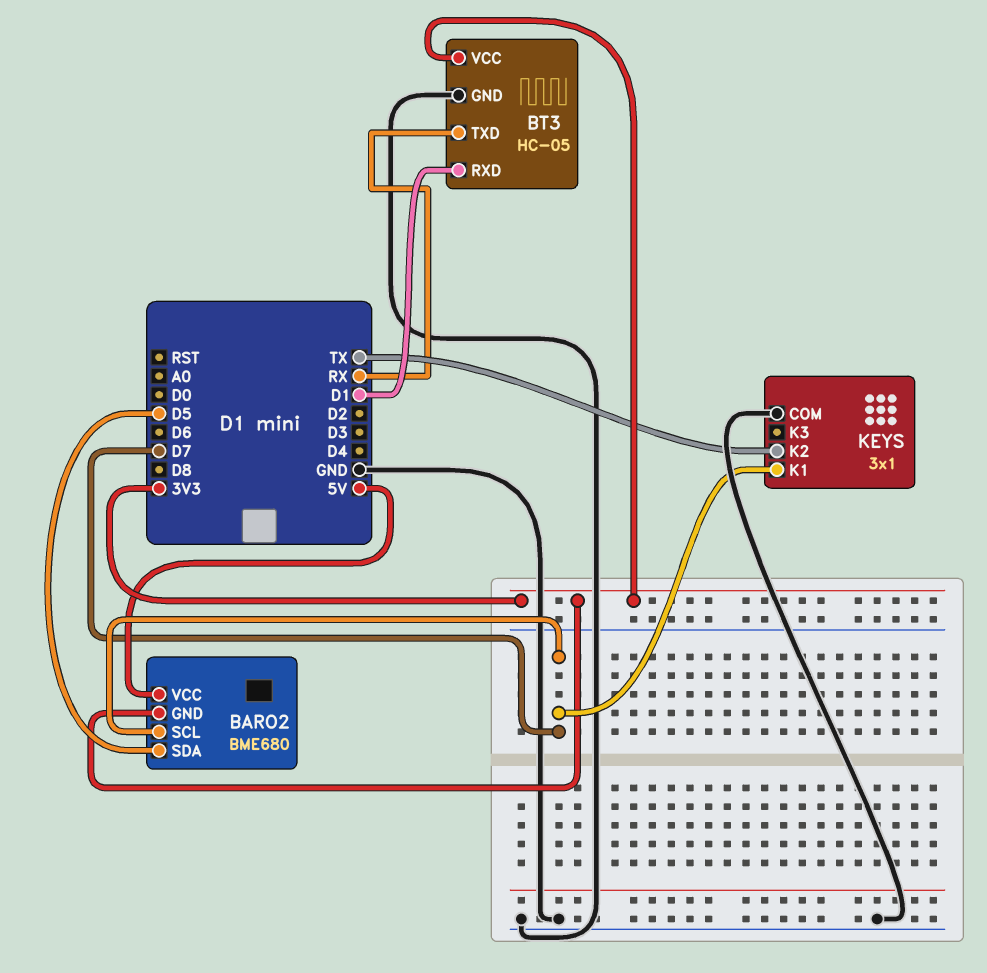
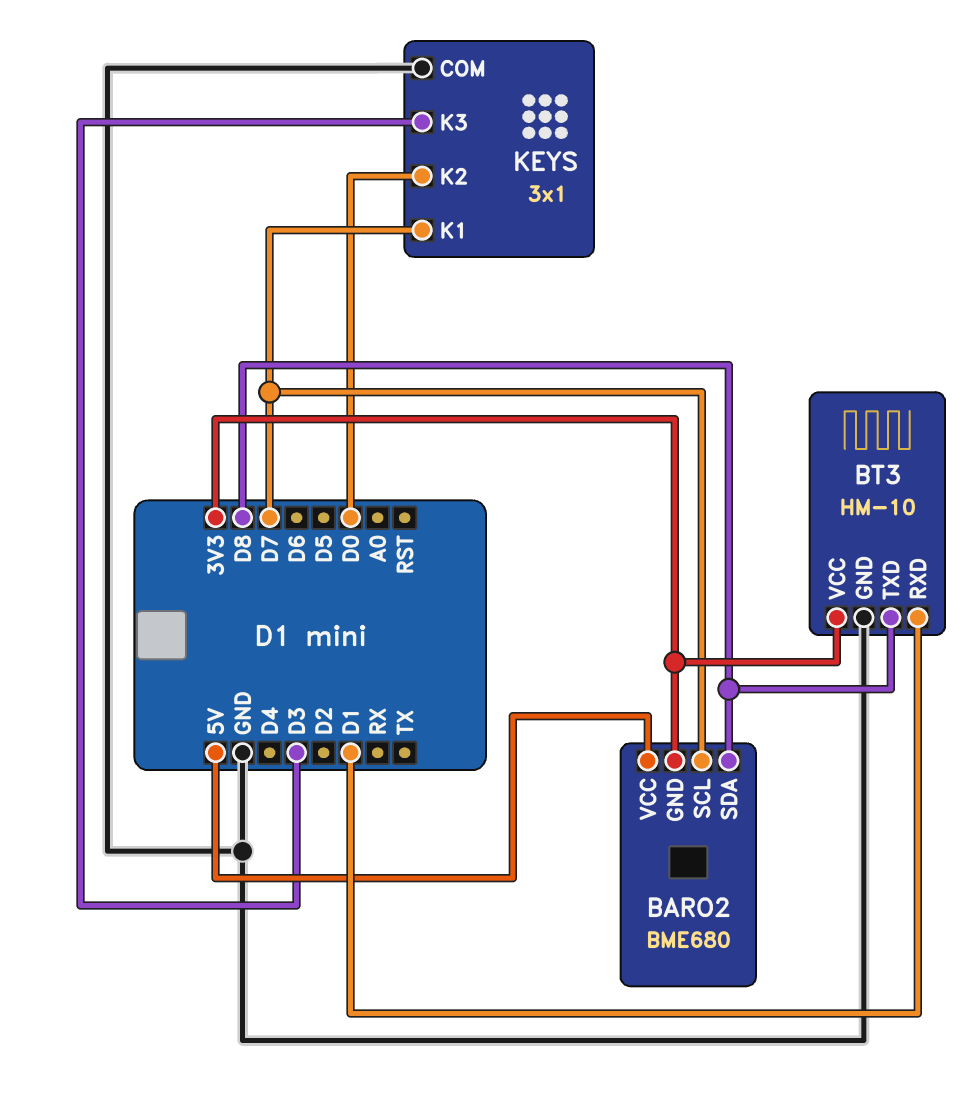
BARO2 pin SDA: D5 -> D8
BT3: HC-05 -> HM-10
BT3 pin TXD: RX -> D8
KEYS pin K2: TX -> D0
KEYS pin K3: none -> D3

